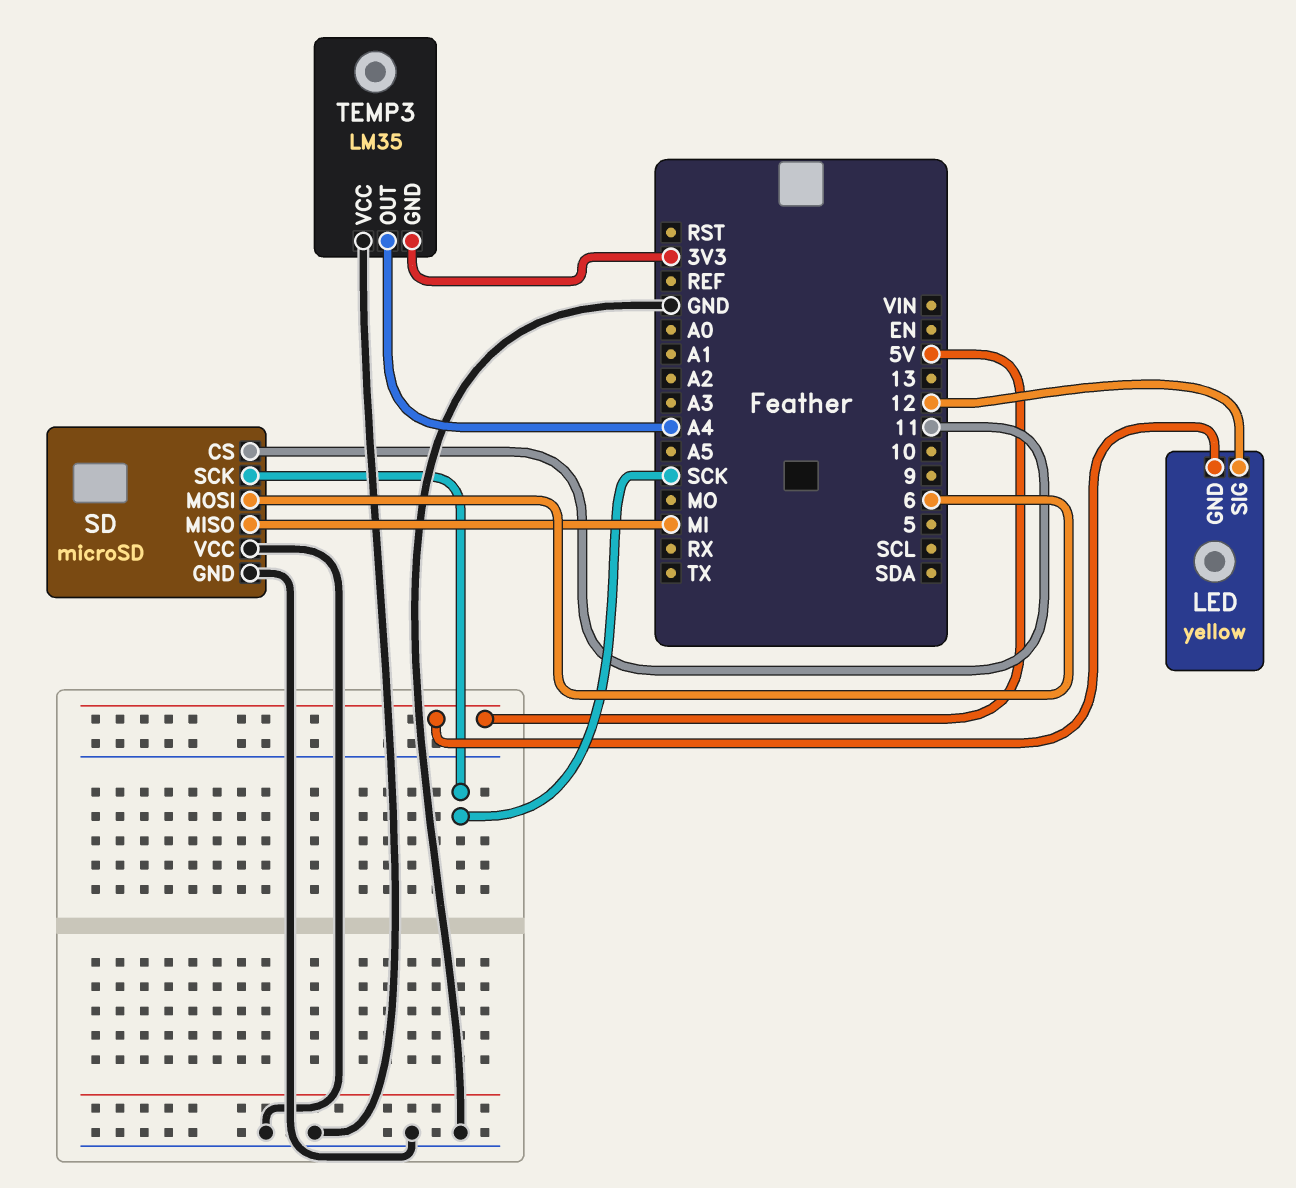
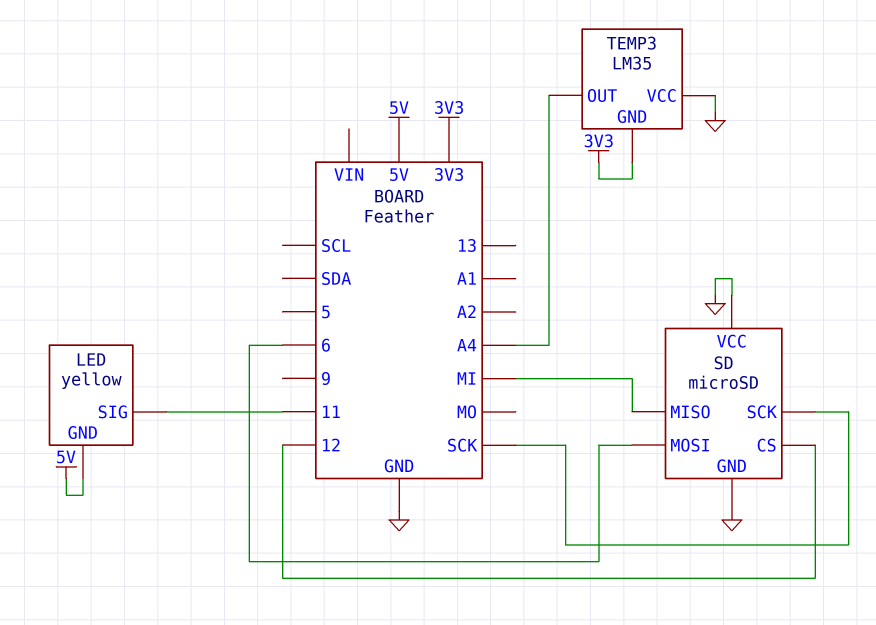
LED pin SIG: 12 -> 11
SD pin CS: 11 -> 12

